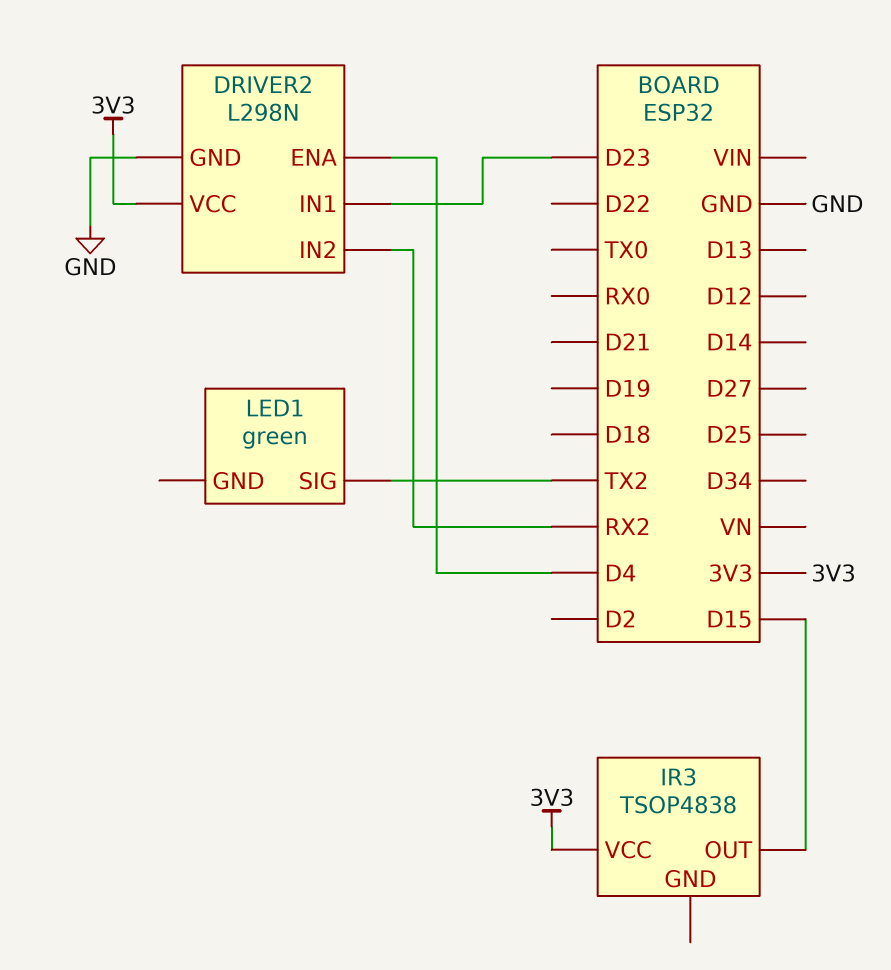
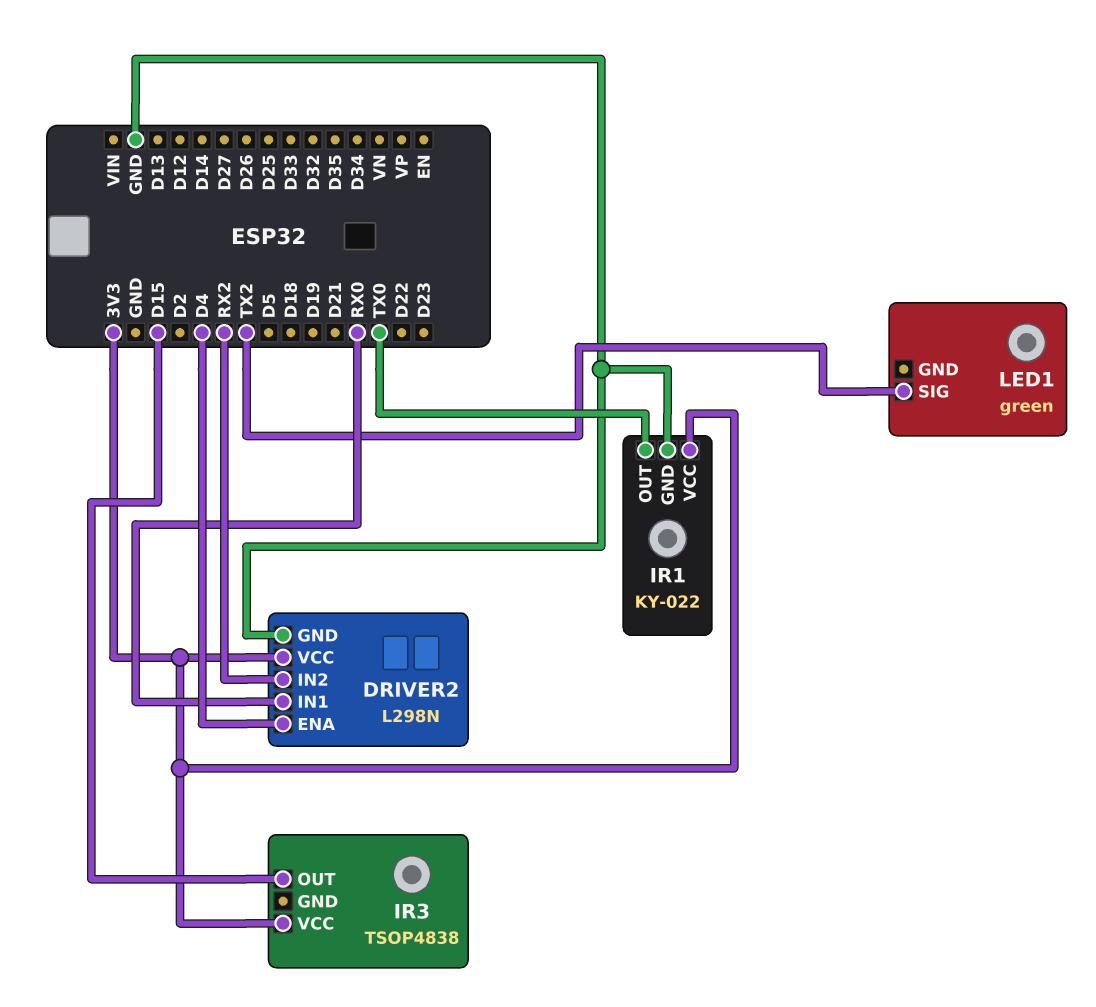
DRIVER2 pin IN1: D23 -> RX0
IR1: none -> KY-022
IR1 pin GND: none -> GND
IR1 pin OUT: none -> TX0
IR1 pin VCC: none -> 3V3

